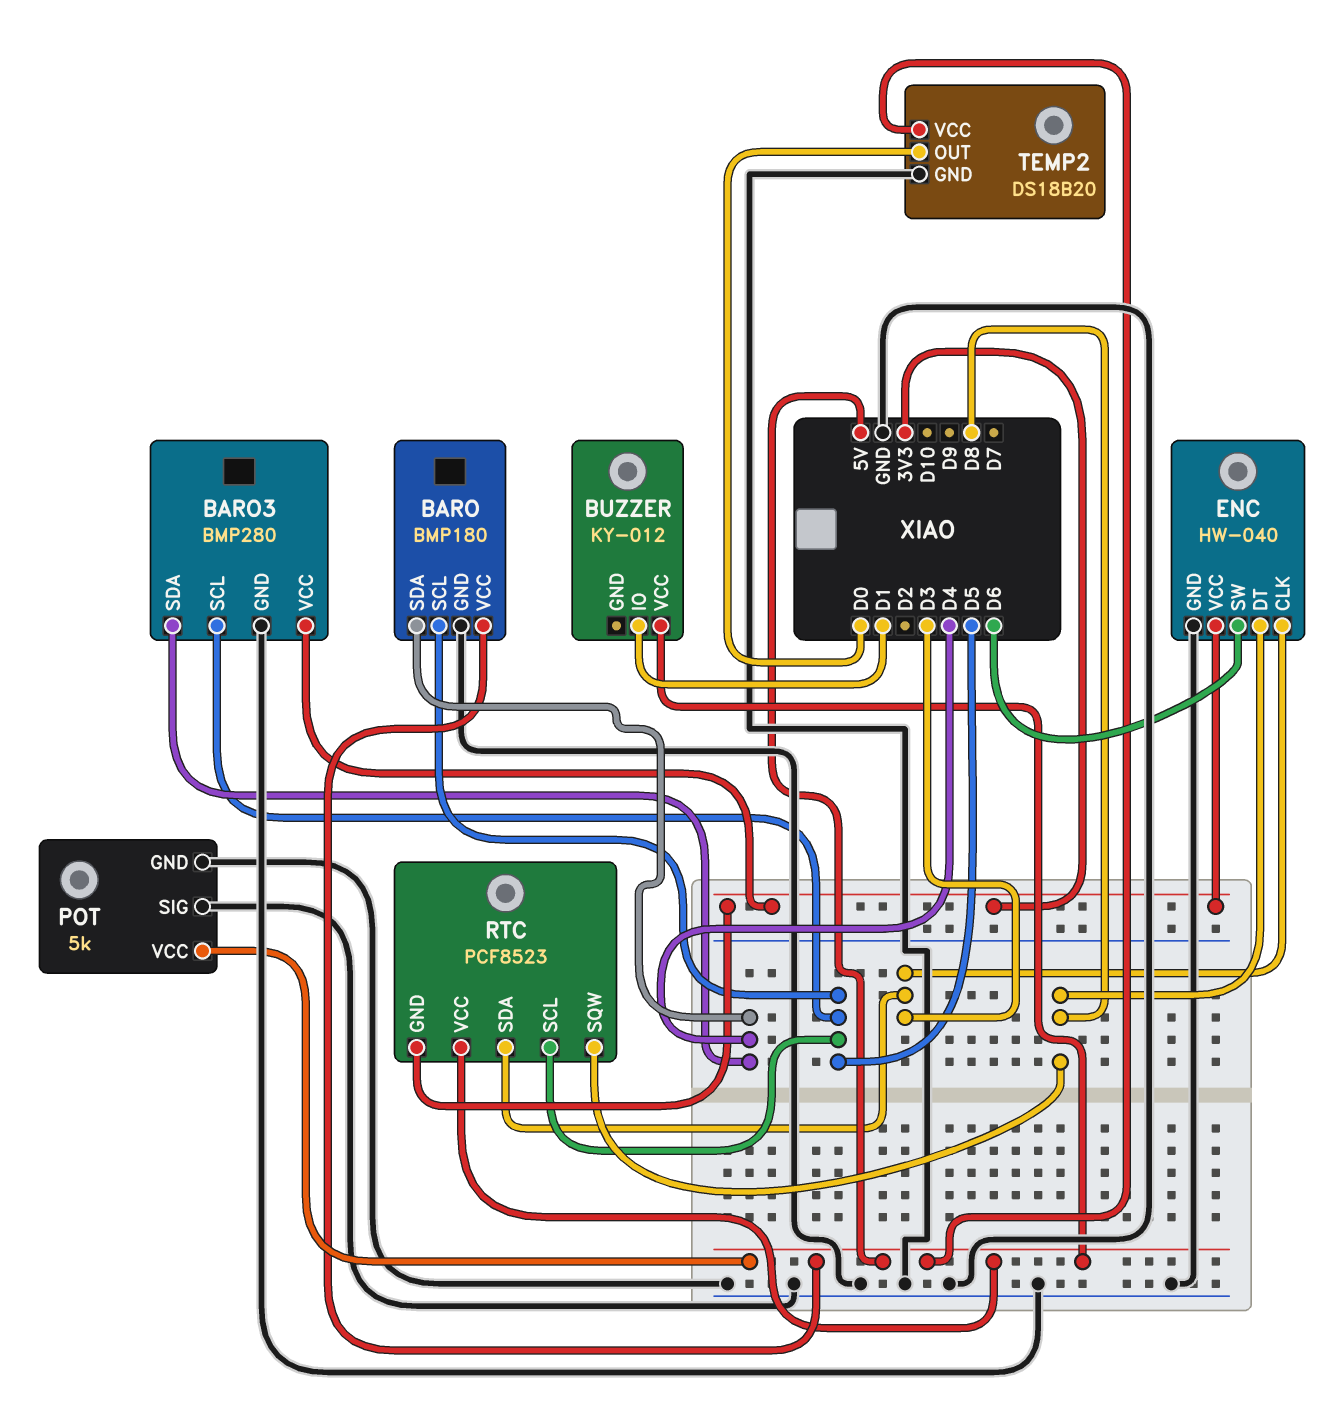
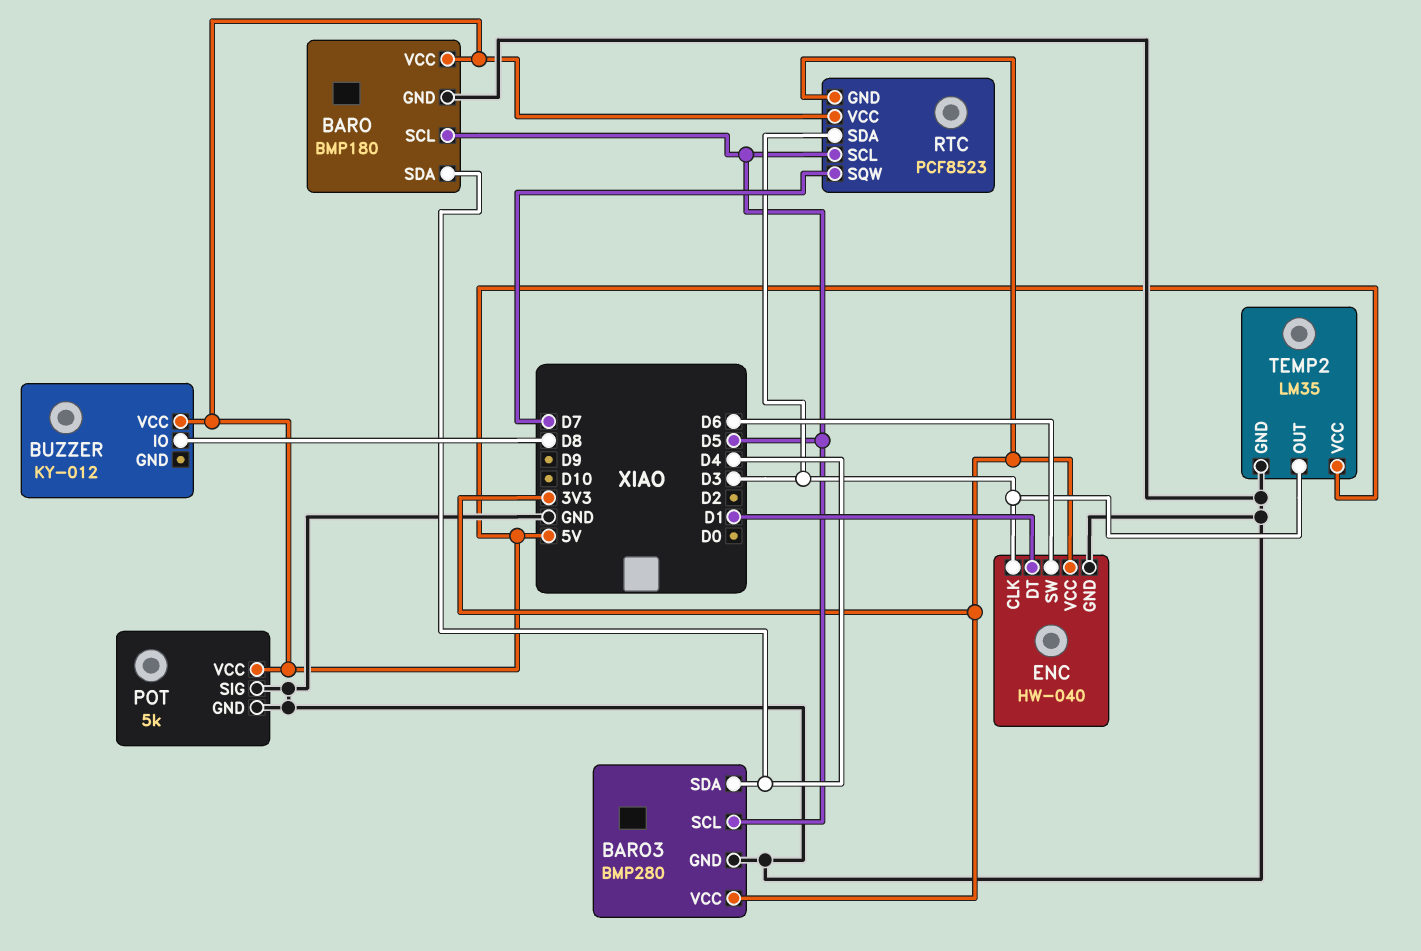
BUZZER pin IO: D1 -> D8
ENC pin DT: D8 -> D1
RTC pin SQW: D8 -> D7
TEMP2: DS18B20 -> LM35
TEMP2 pin OUT: D0 -> D3

